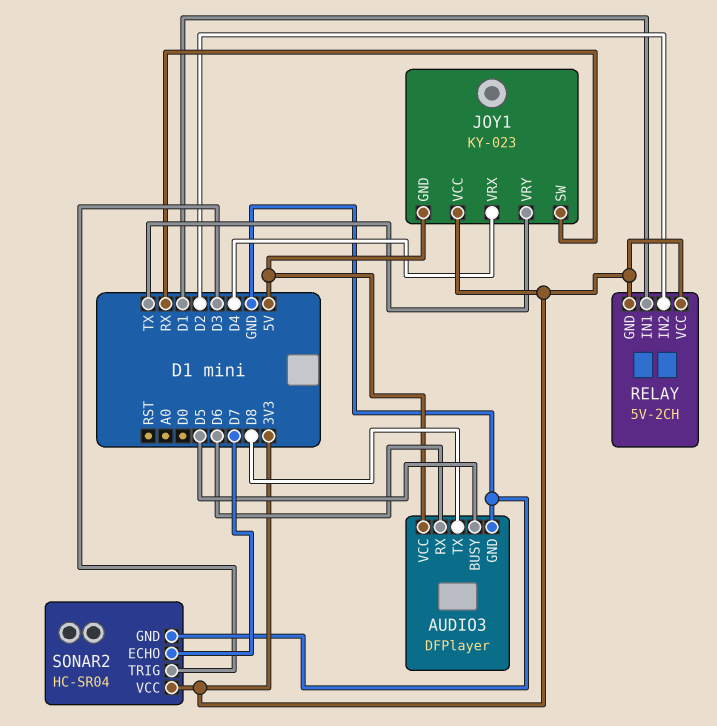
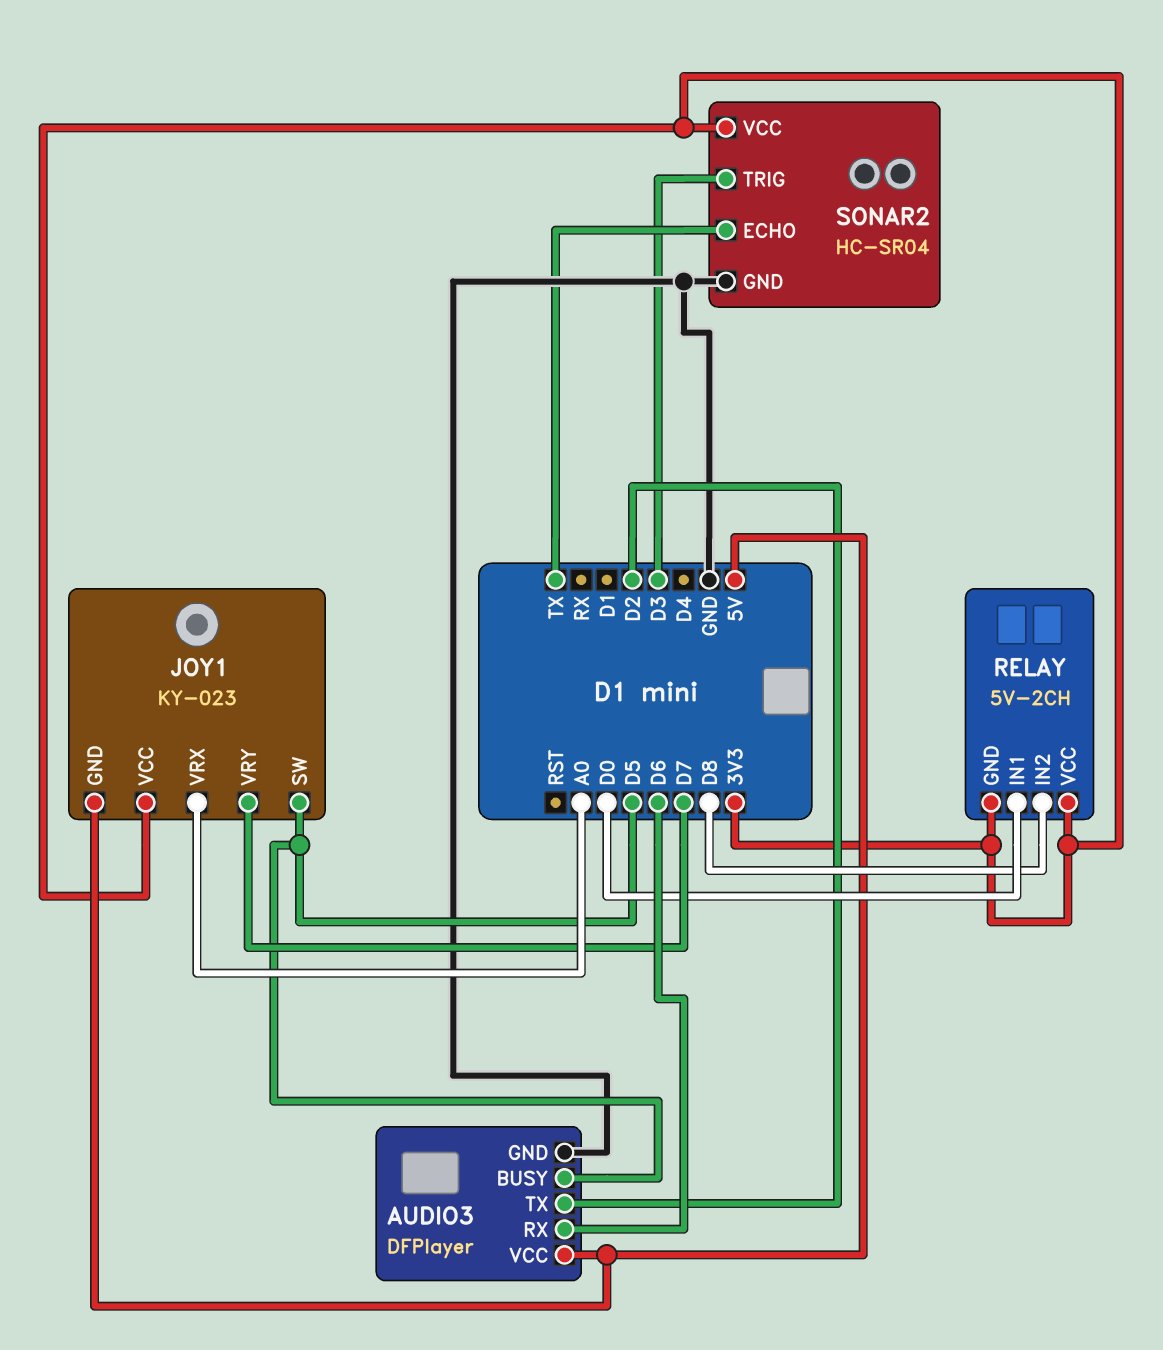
AUDIO3 pin TX: D8 -> D2
JOY1 pin SW: RX -> D5
JOY1 pin VRX: D4 -> A0
JOY1 pin VRY: TX -> D7
RELAY pin IN1: D1 -> D0
RELAY pin IN2: D2 -> D8
SONAR2 pin ECHO: D7 -> TX

